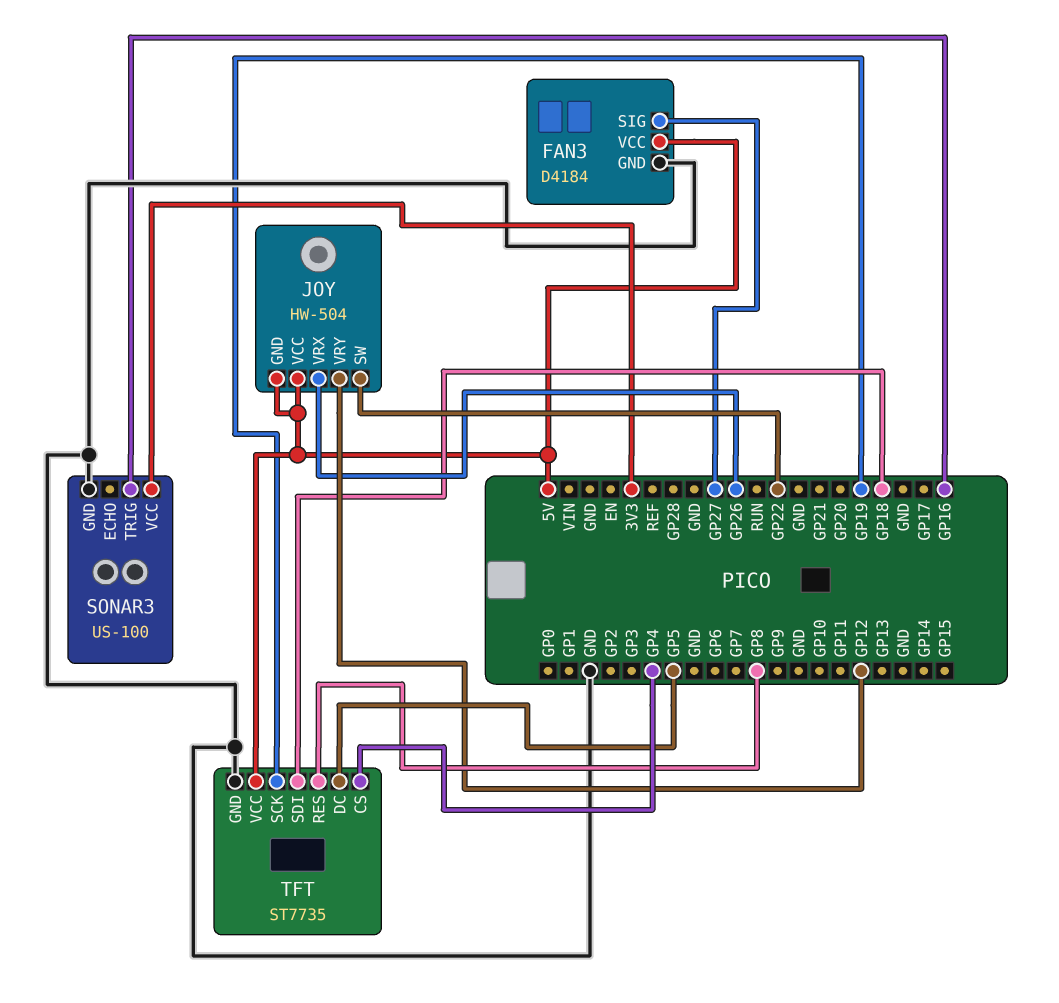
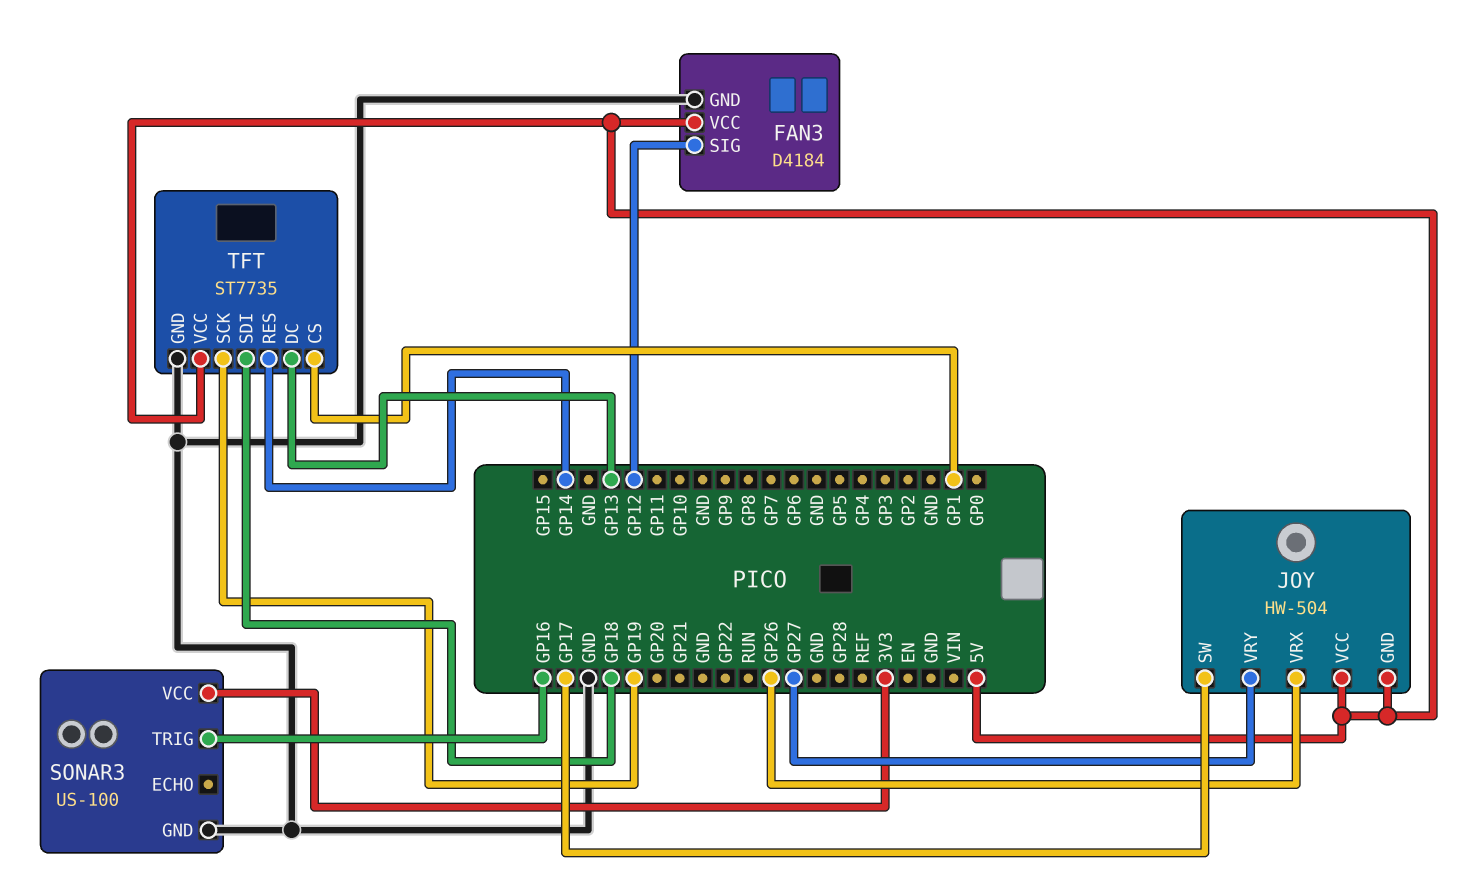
FAN3 pin SIG: GP27 -> GP12
JOY pin SW: GP22 -> GP17
JOY pin VRY: GP12 -> GP27
TFT pin CS: GP4 -> GP1
TFT pin DC: GP5 -> GP13
TFT pin RES: GP8 -> GP14

